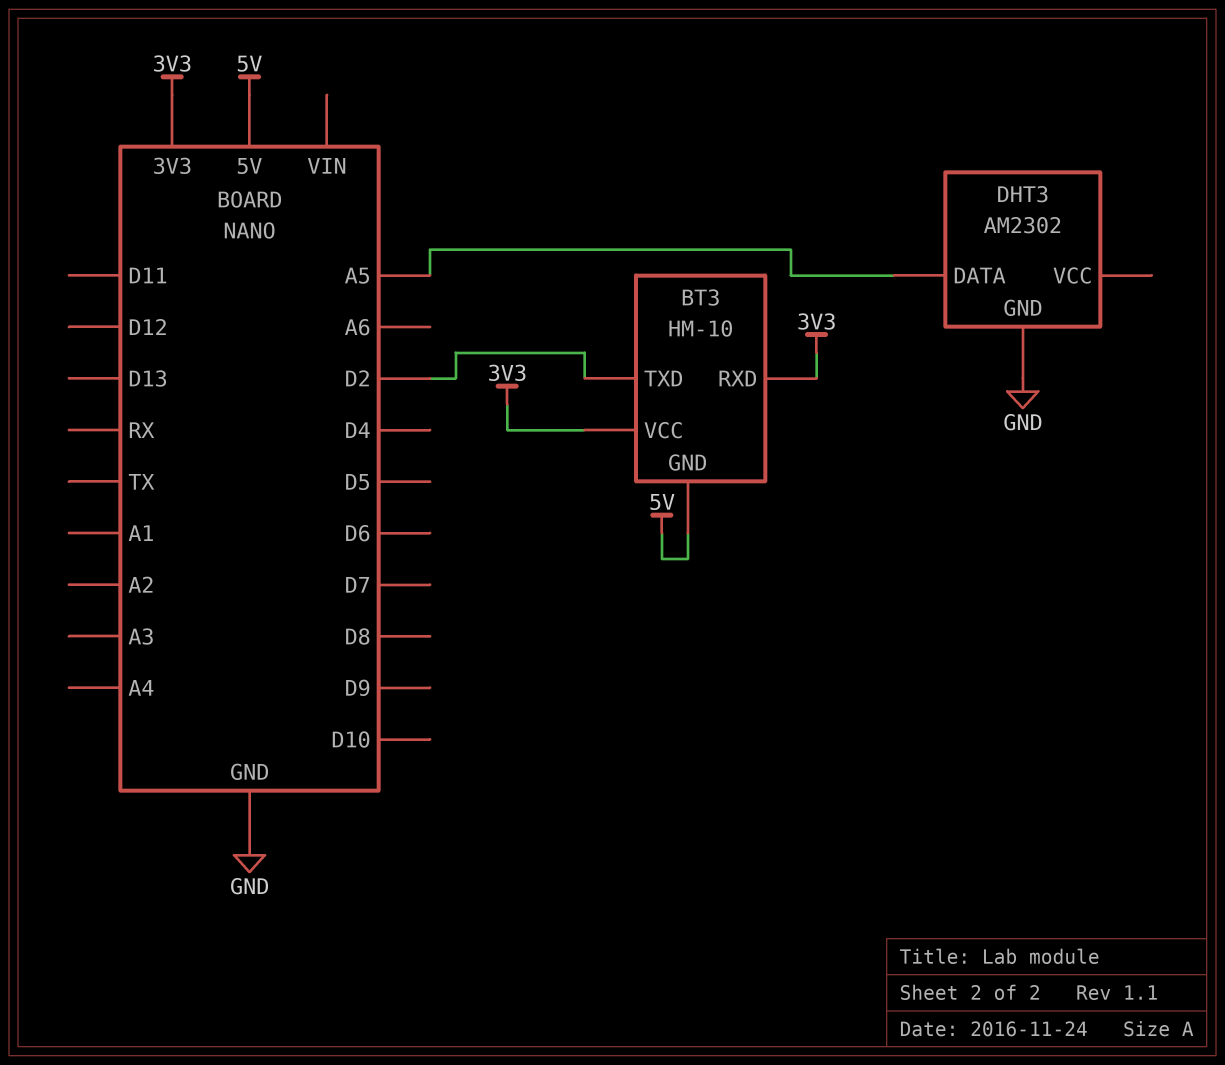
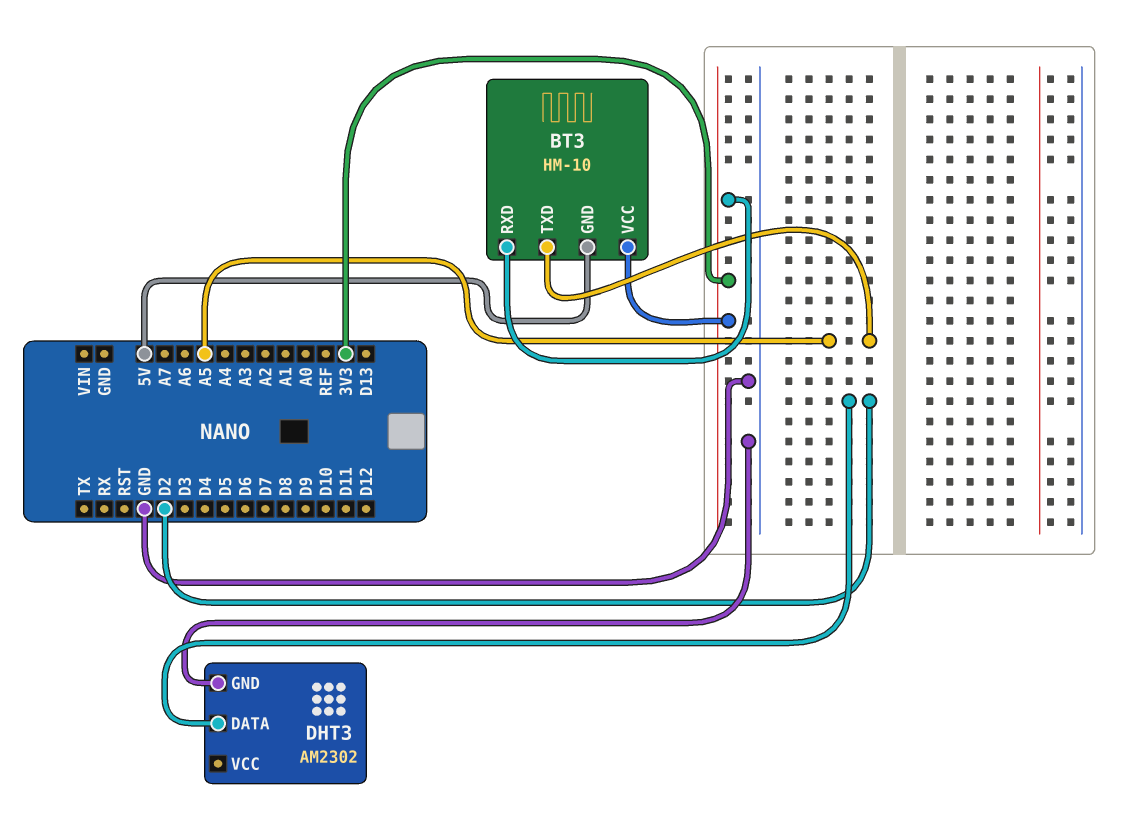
BT3 pin TXD: D2 -> A5
DHT3 pin DATA: A5 -> D2

